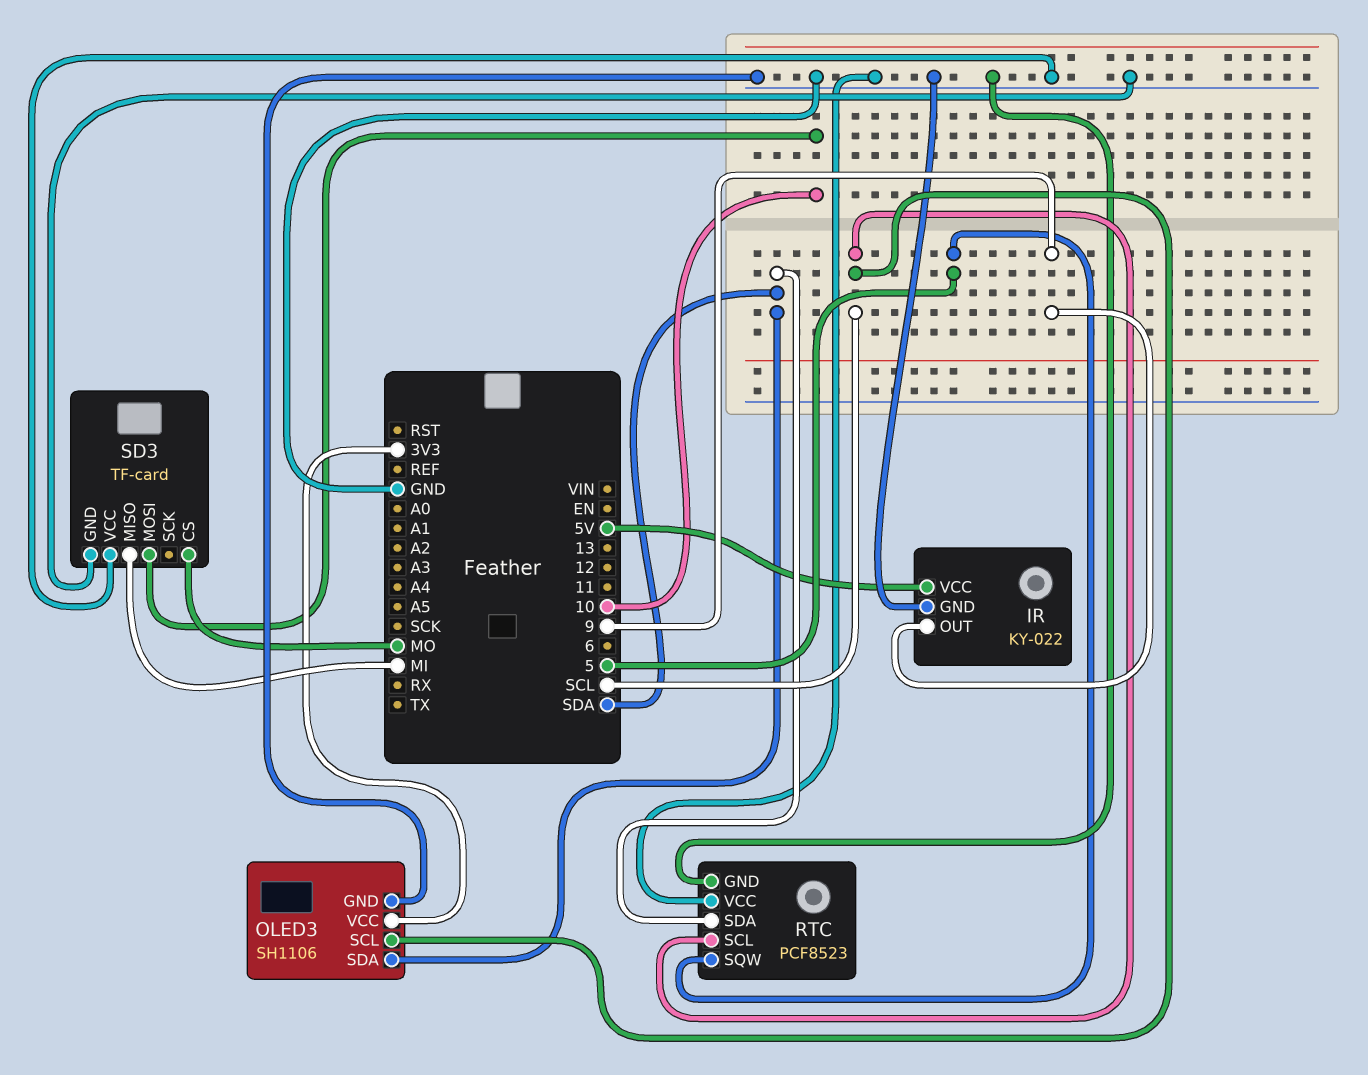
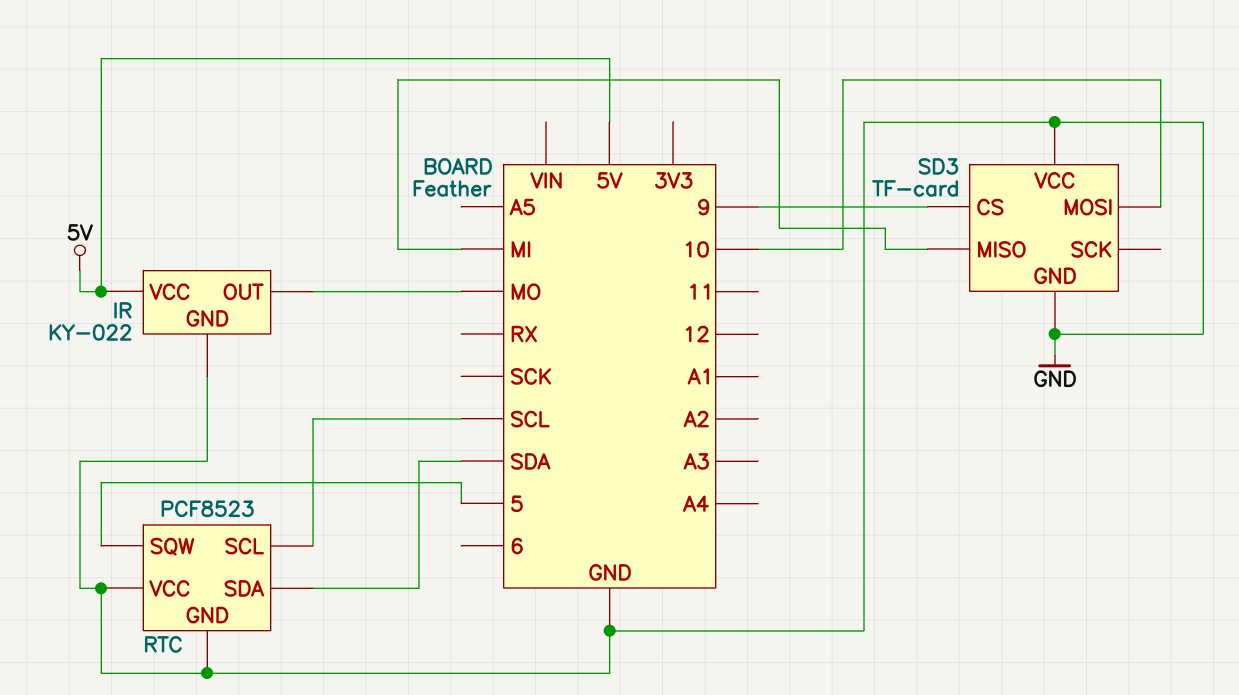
IR pin OUT: 9 -> MO
OLED3: SH1106 -> none
OLED3 pin GND: GND -> none
OLED3 pin SCL: SCL -> none
OLED3 pin SDA: SDA -> none
OLED3 pin VCC: 3V3 -> none
SD3 pin CS: MO -> 9

